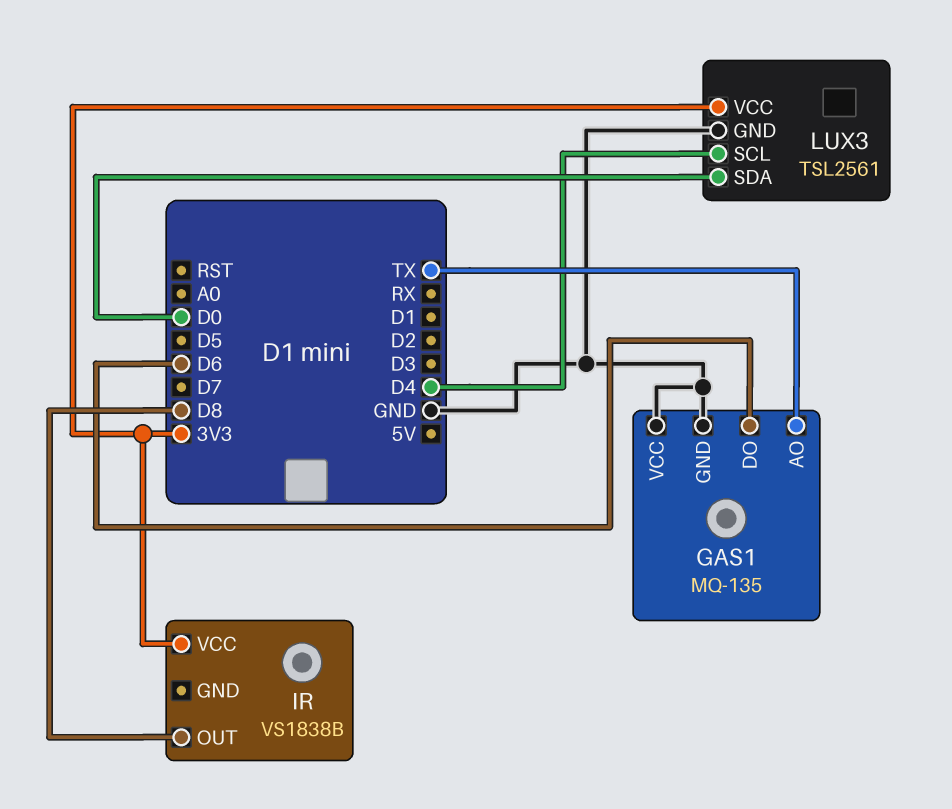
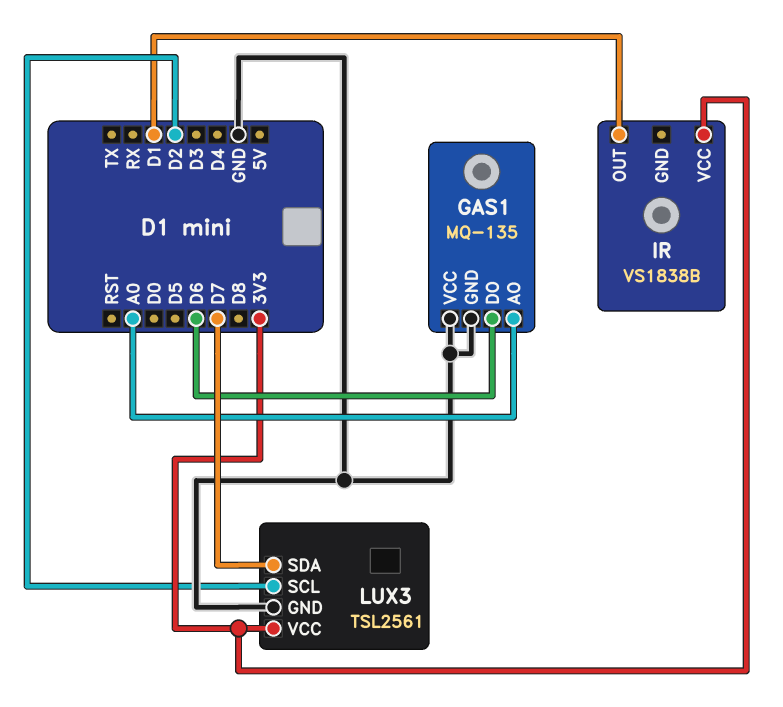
GAS1 pin AO: TX -> A0
IR pin OUT: D8 -> D1
LUX3 pin SCL: D4 -> D2
LUX3 pin SDA: D0 -> D7

